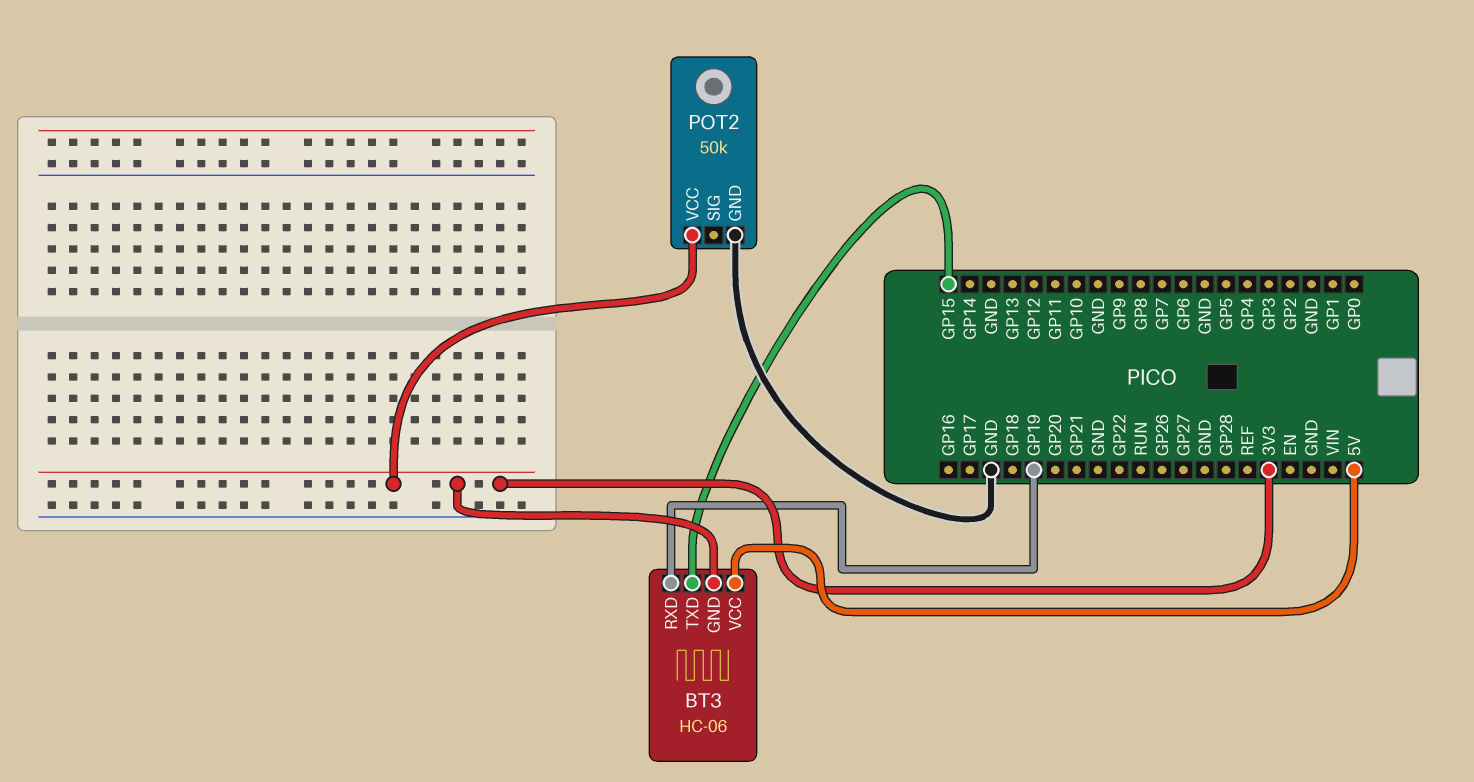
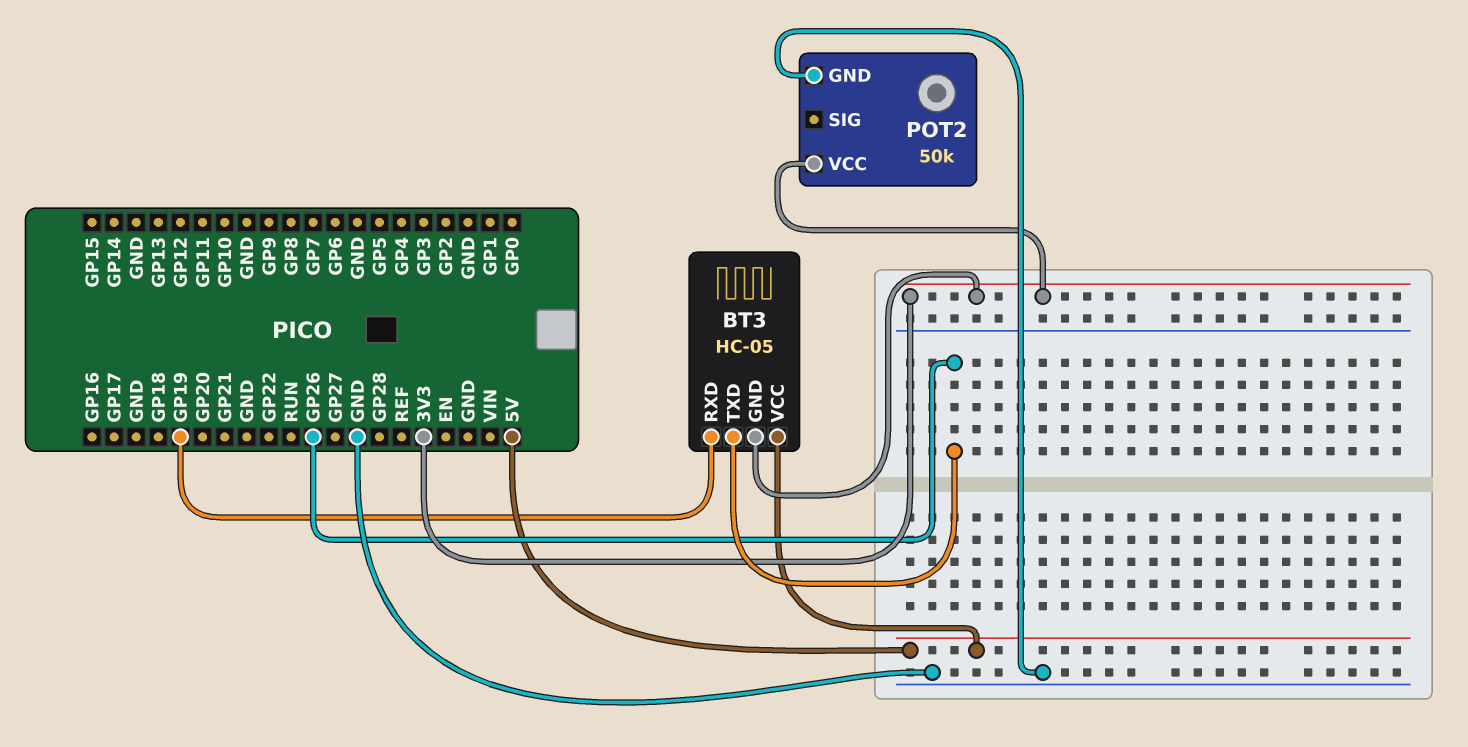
BT3: HC-06 -> HC-05
BT3 pin TXD: GP15 -> GP26

